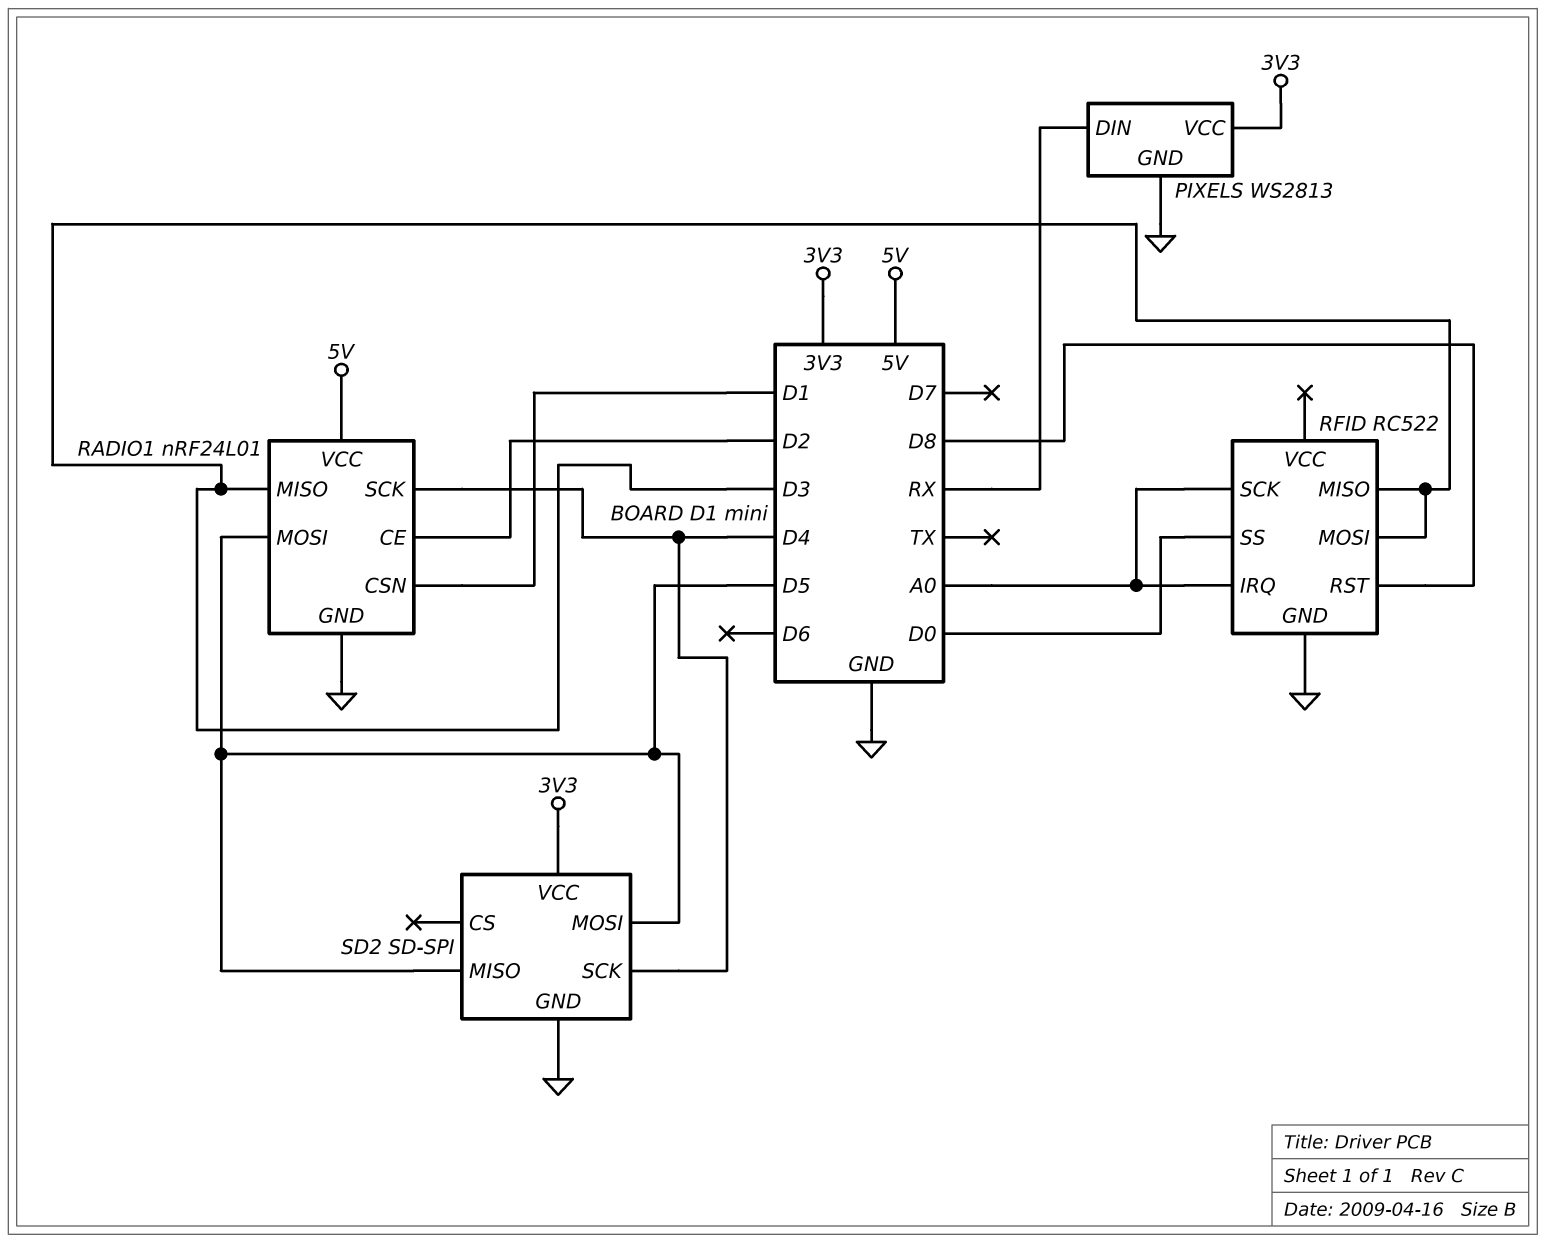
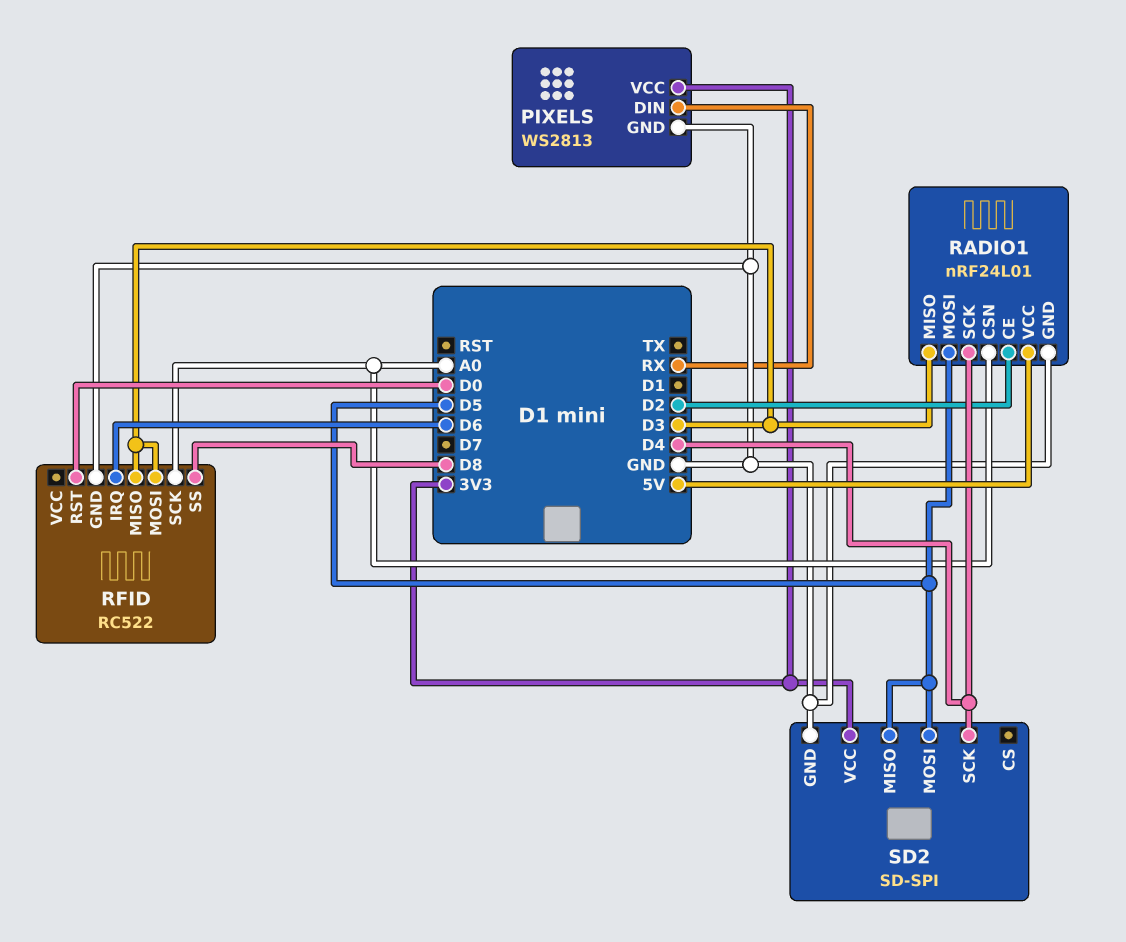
RADIO1 pin CSN: D1 -> A0
RFID pin IRQ: A0 -> D6
RFID pin RST: D8 -> D0
RFID pin SS: D0 -> D8

